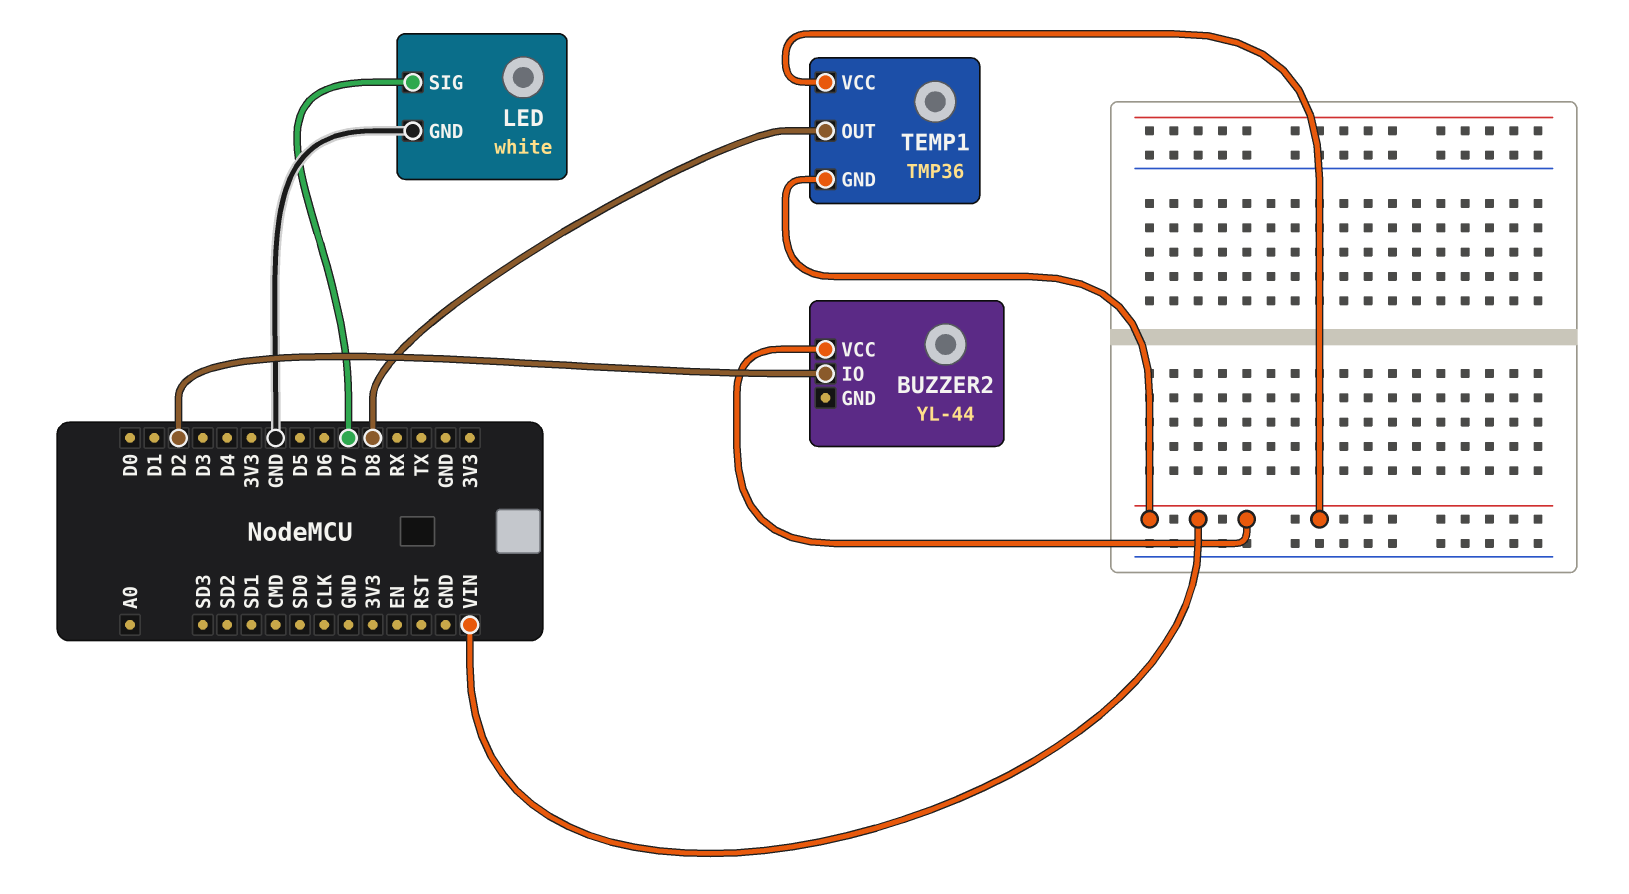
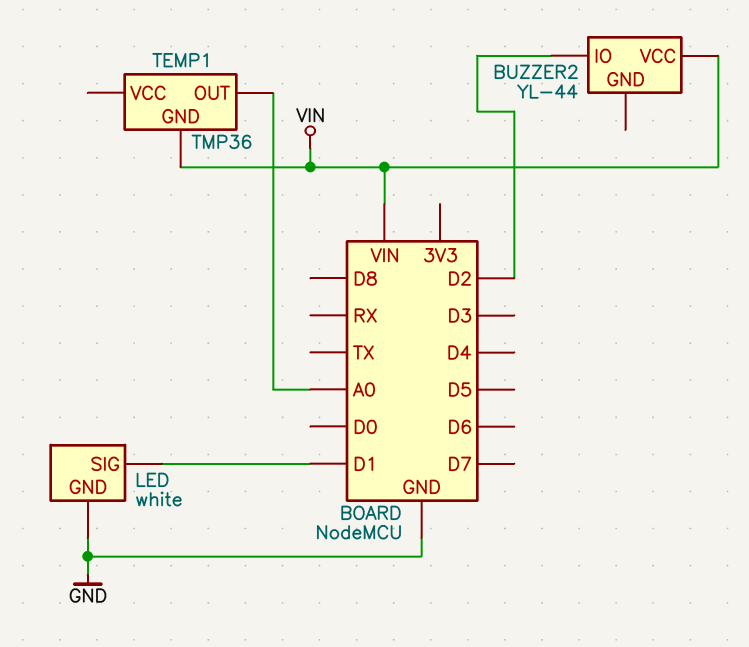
LED pin SIG: D7 -> D1
TEMP1 pin OUT: D8 -> A0
TEMP1 pin VCC: VIN -> none

